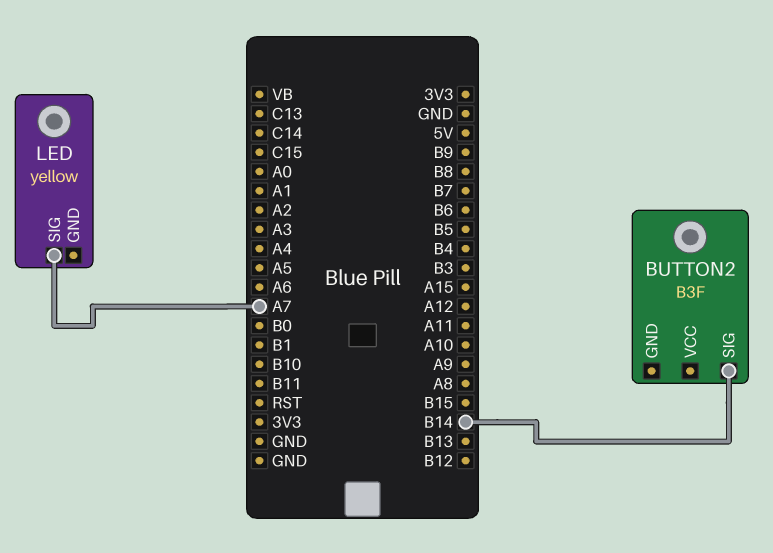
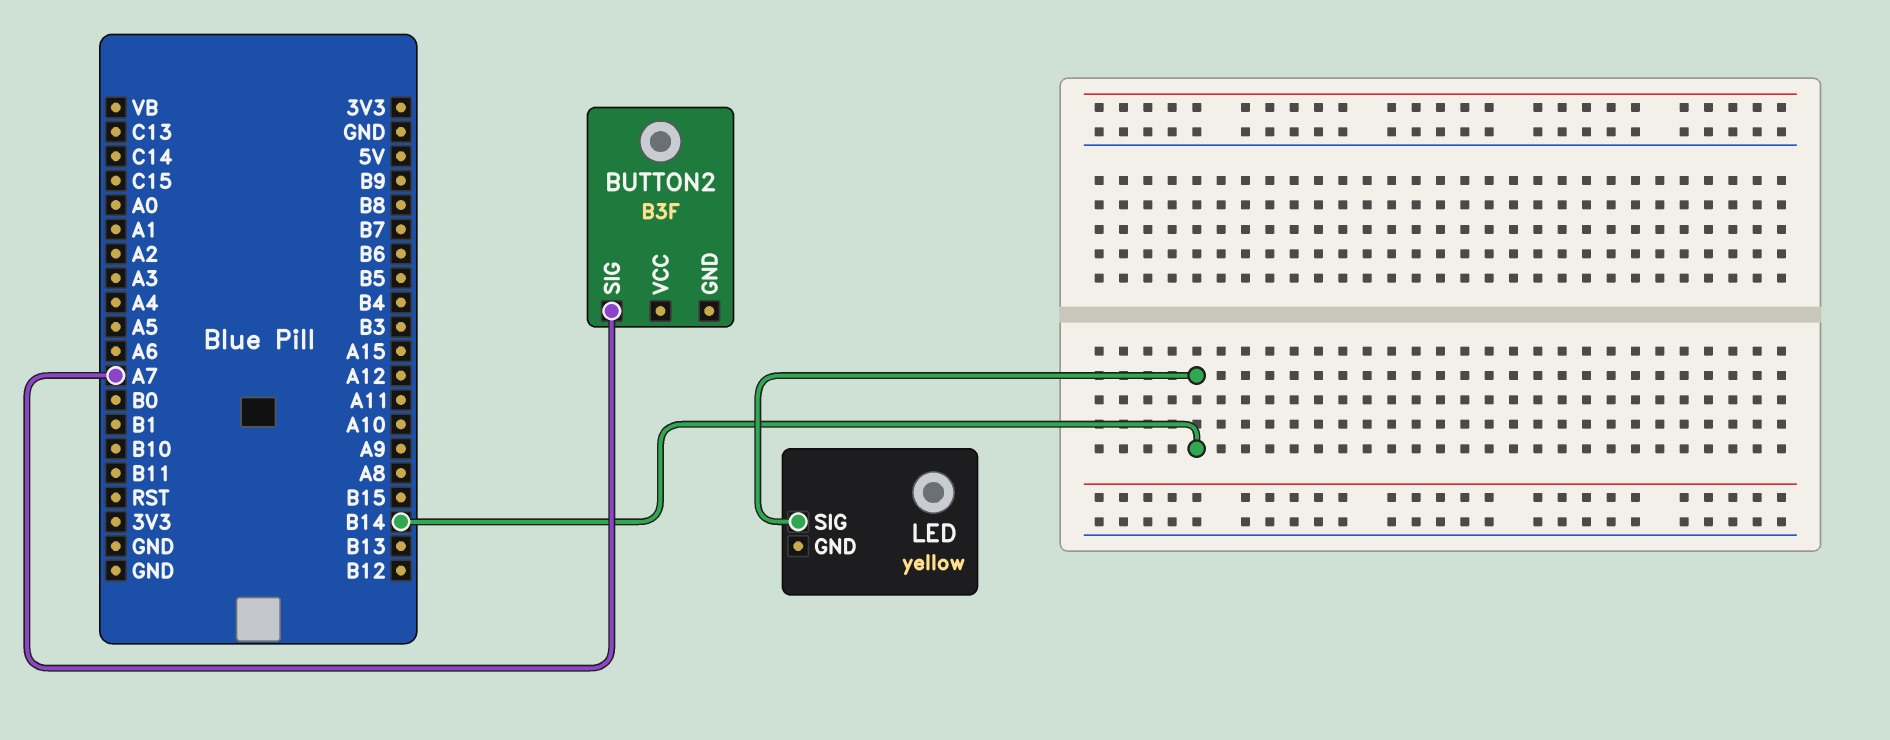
BUTTON2 pin SIG: B14 -> A7
LED pin SIG: A7 -> B14

